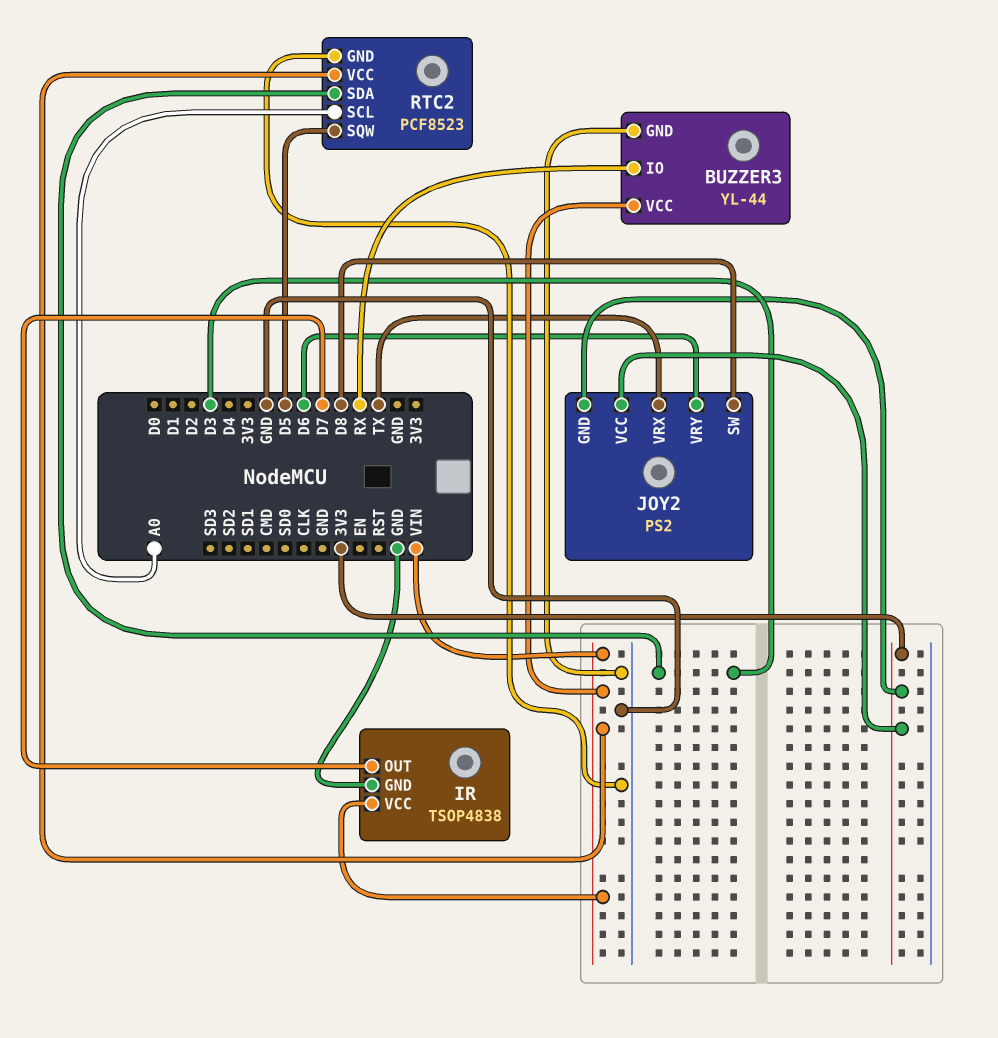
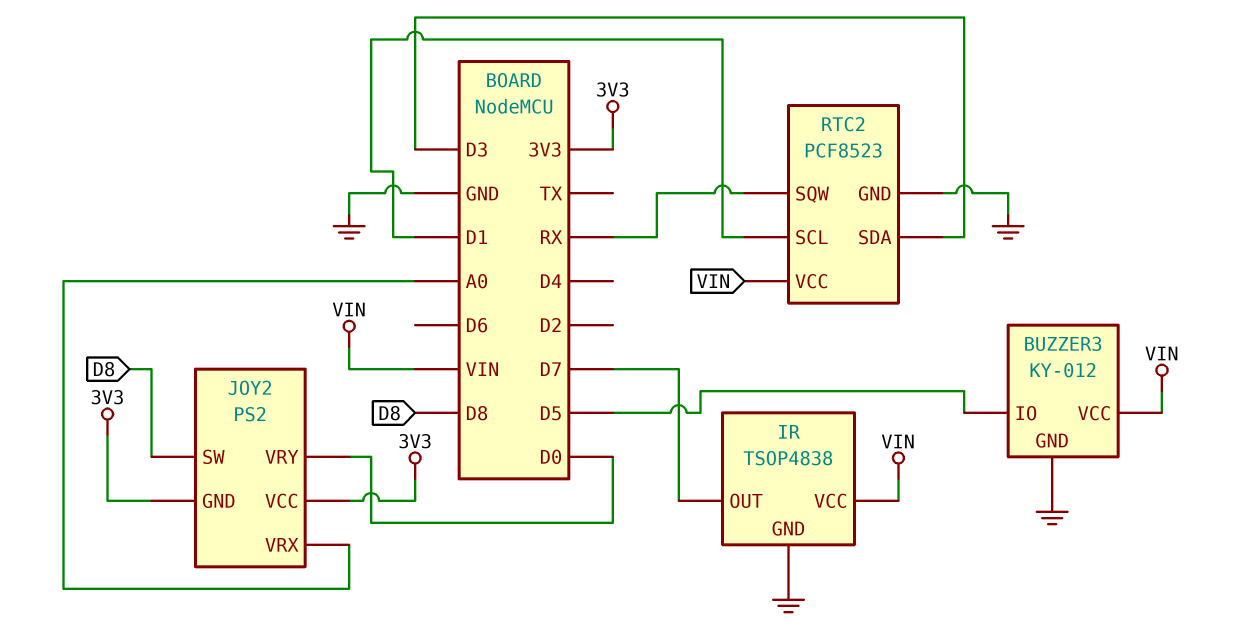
BUZZER3: YL-44 -> KY-012
BUZZER3 pin IO: RX -> D5
JOY2 pin VRX: TX -> A0
JOY2 pin VRY: D6 -> D0
RTC2 pin SCL: A0 -> D1
RTC2 pin SQW: D5 -> RX

